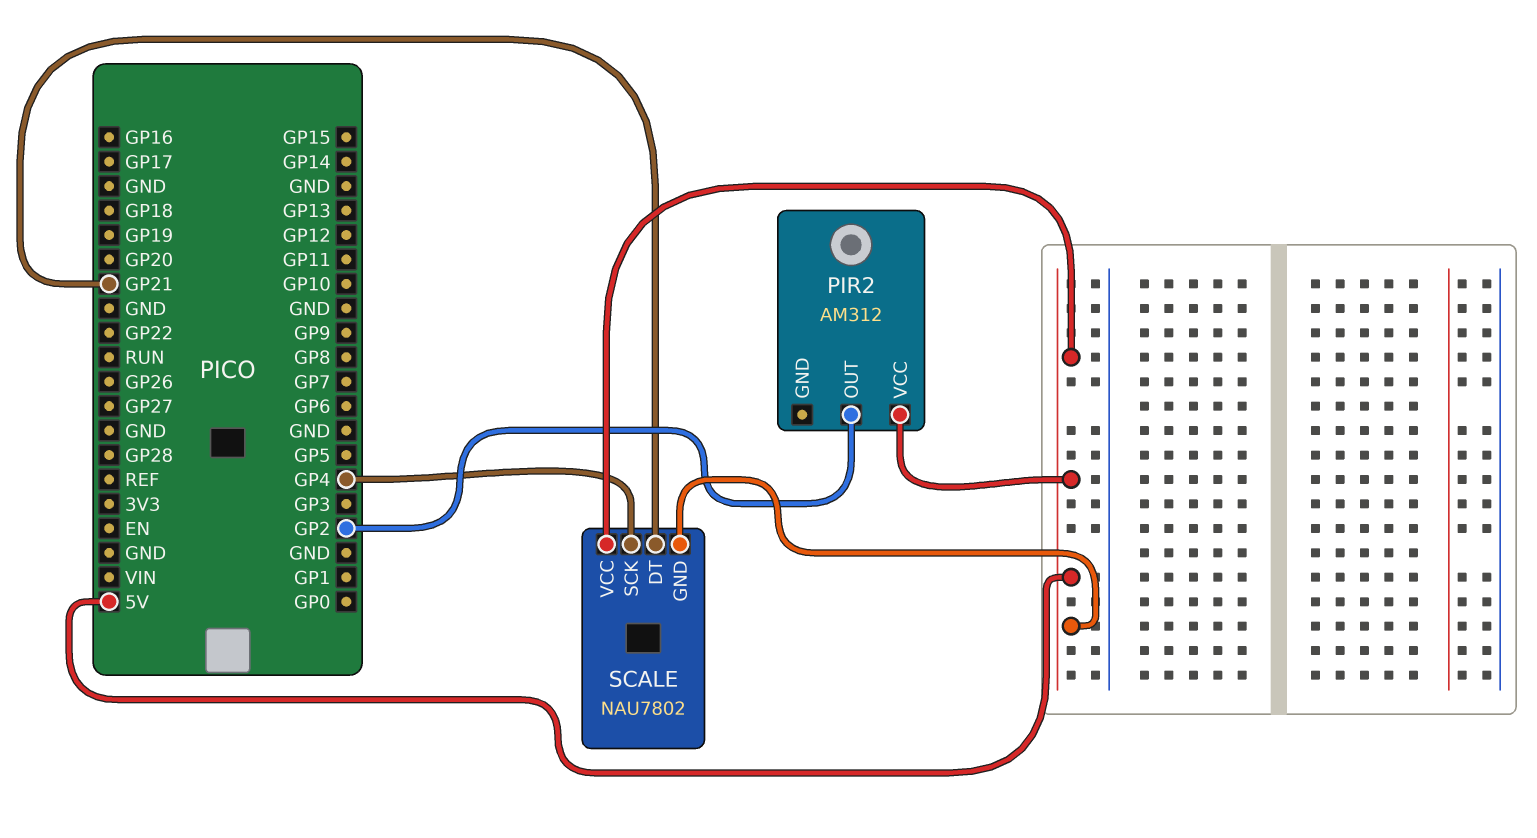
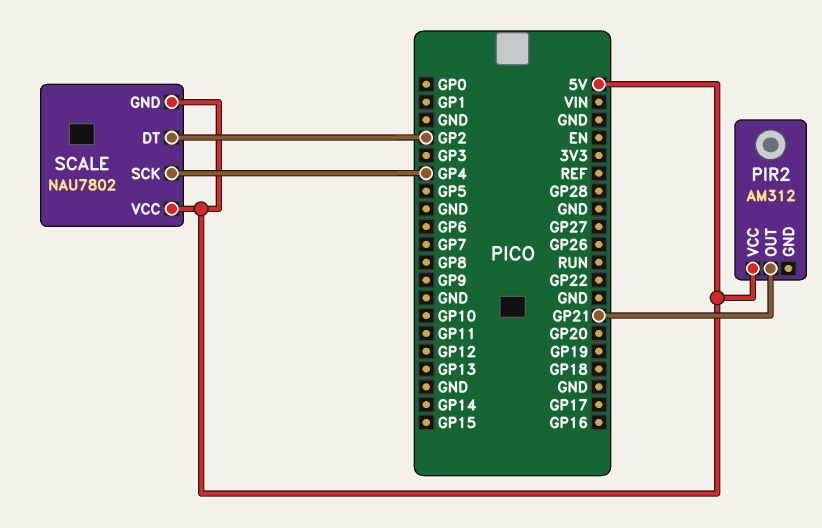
PIR2 pin OUT: GP2 -> GP21
SCALE pin DT: GP21 -> GP2

